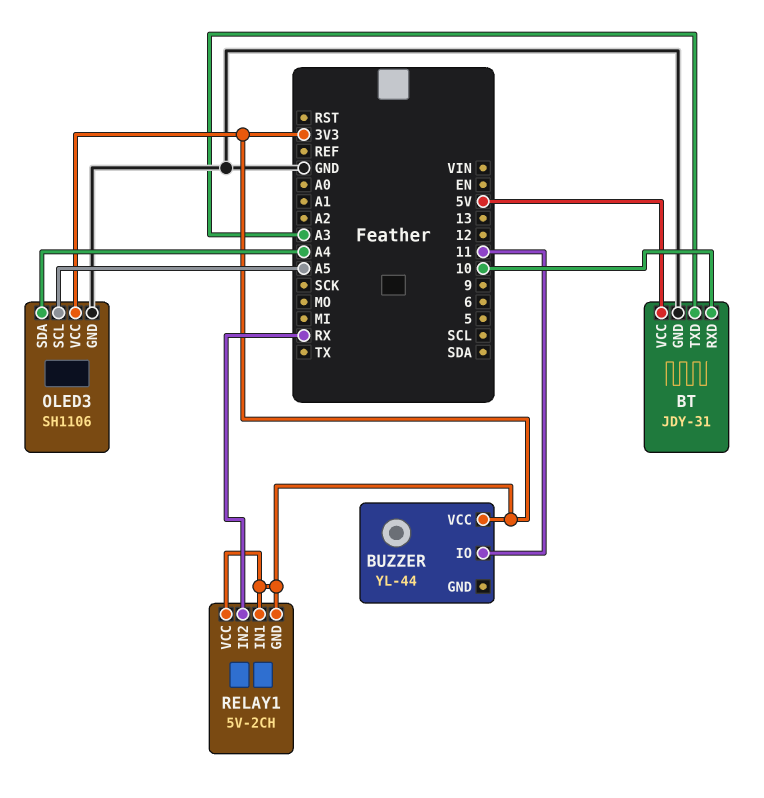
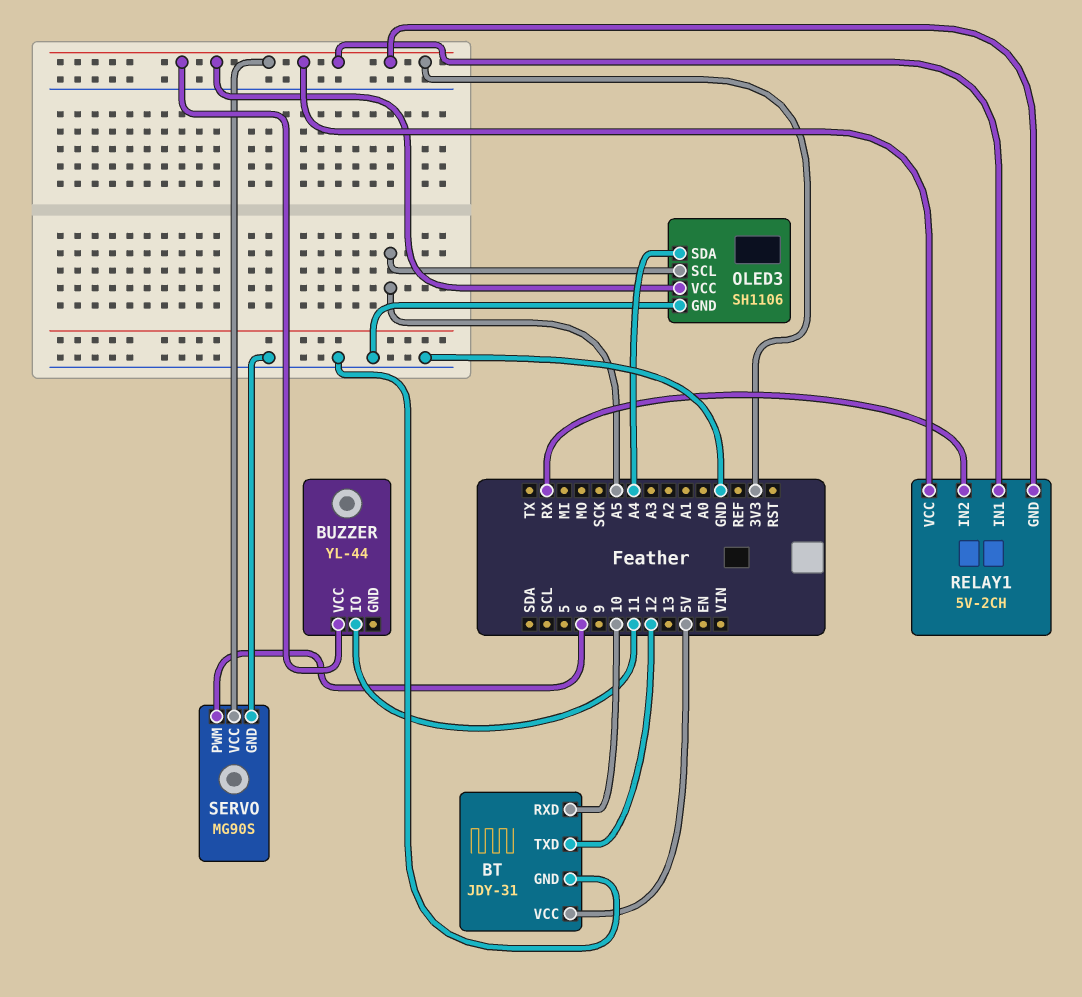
BT pin TXD: A3 -> 12
SERVO: none -> MG90S
SERVO pin GND: none -> GND
SERVO pin PWM: none -> 6
SERVO pin VCC: none -> 3V3

